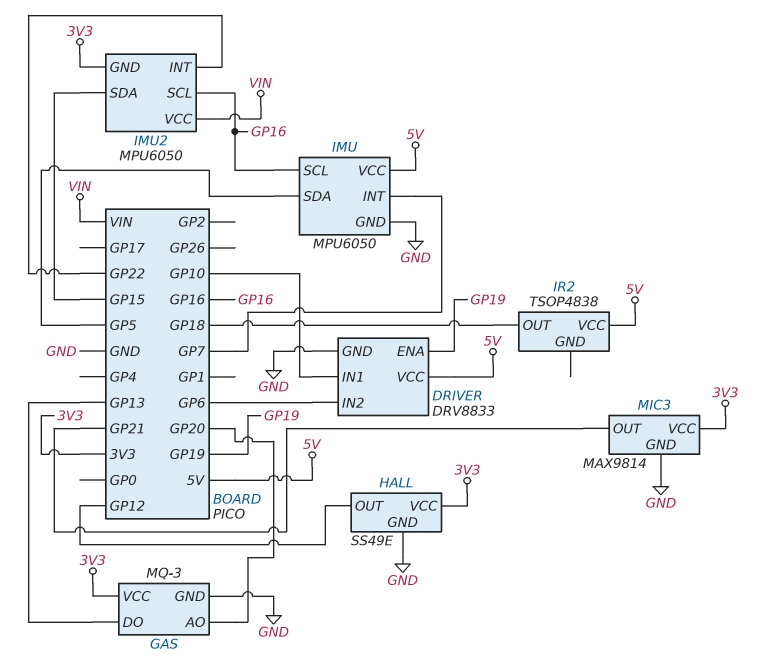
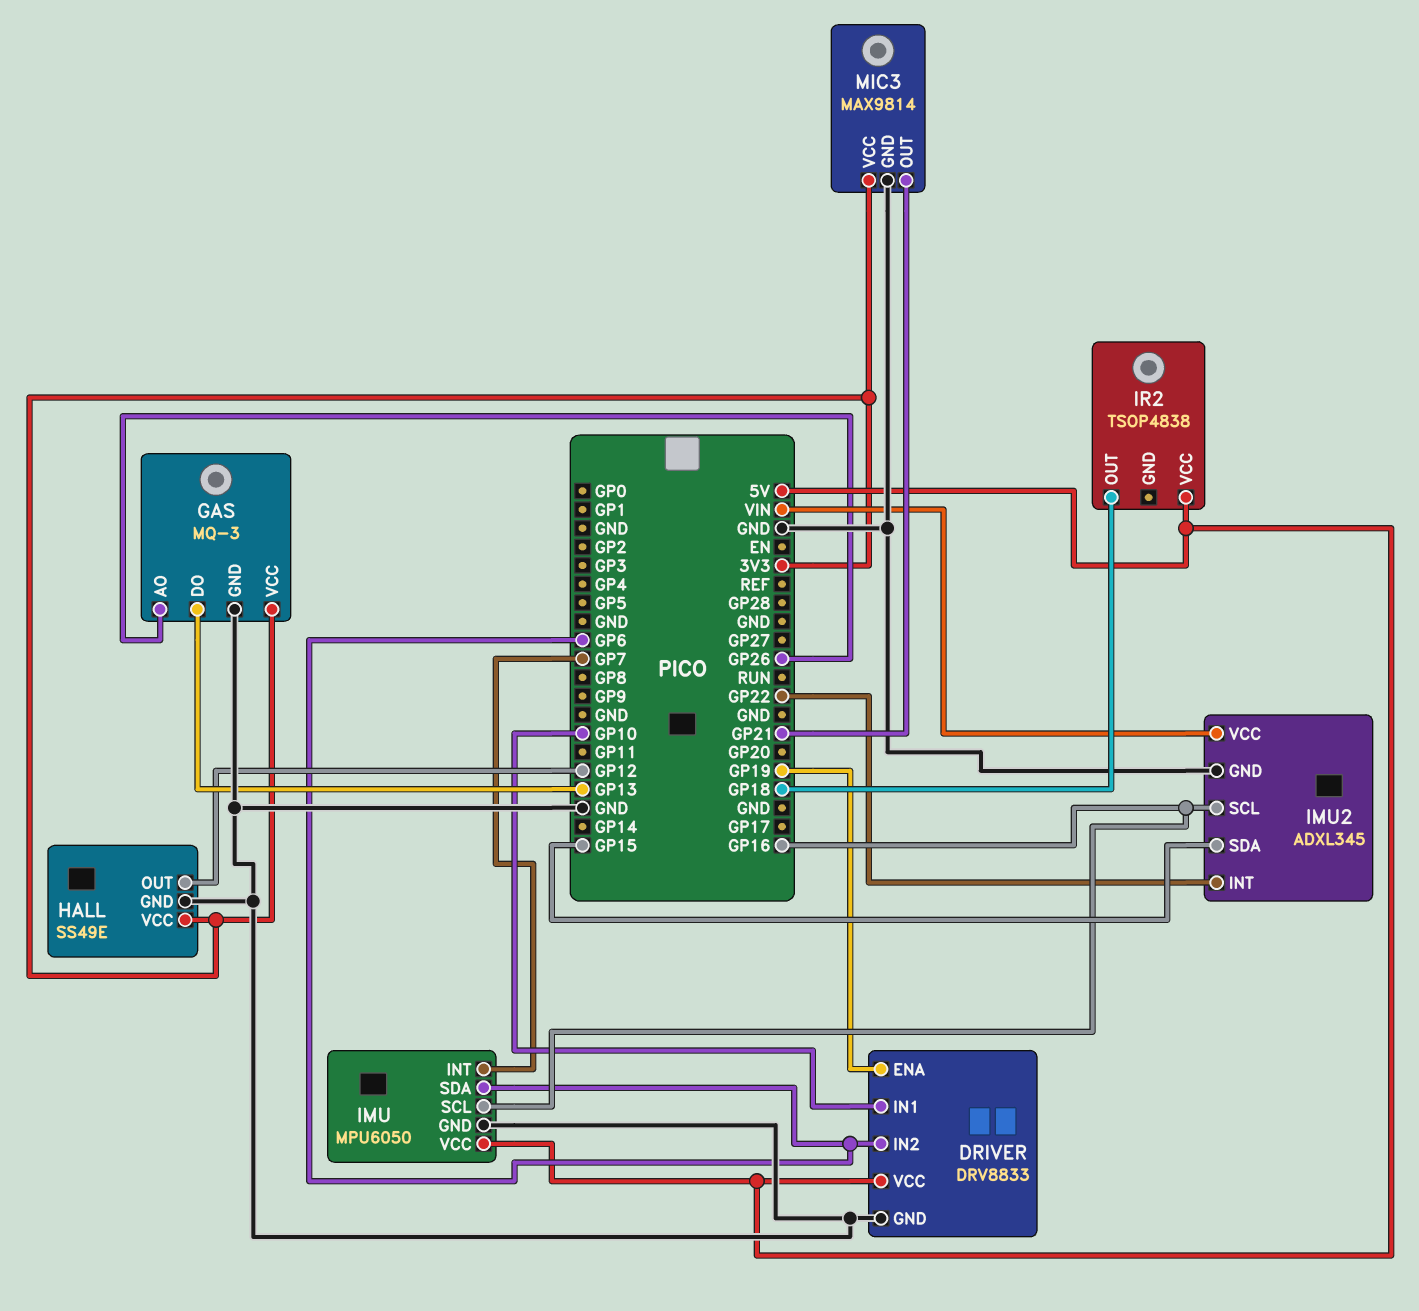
GAS pin AO: GP20 -> GP26
IMU pin SDA: GP5 -> GP6
IMU2: MPU6050 -> ADXL345
IMU2 pin GND: 3V3 -> GND

